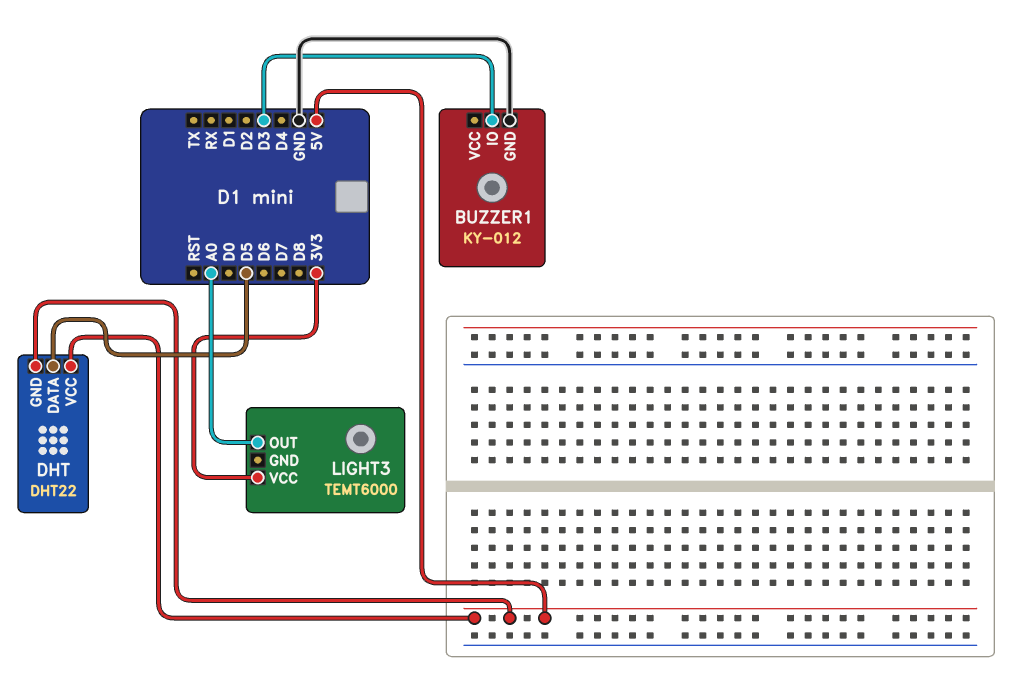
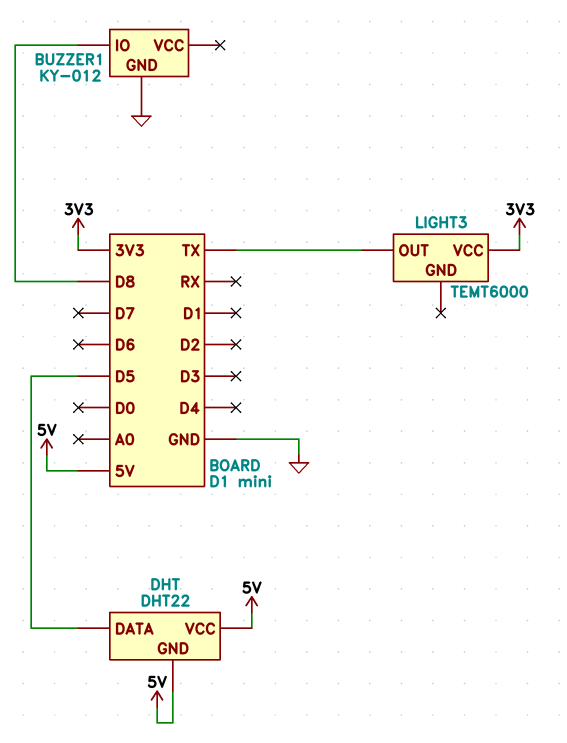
BUZZER1 pin IO: D3 -> D8
LIGHT3 pin OUT: A0 -> TX

